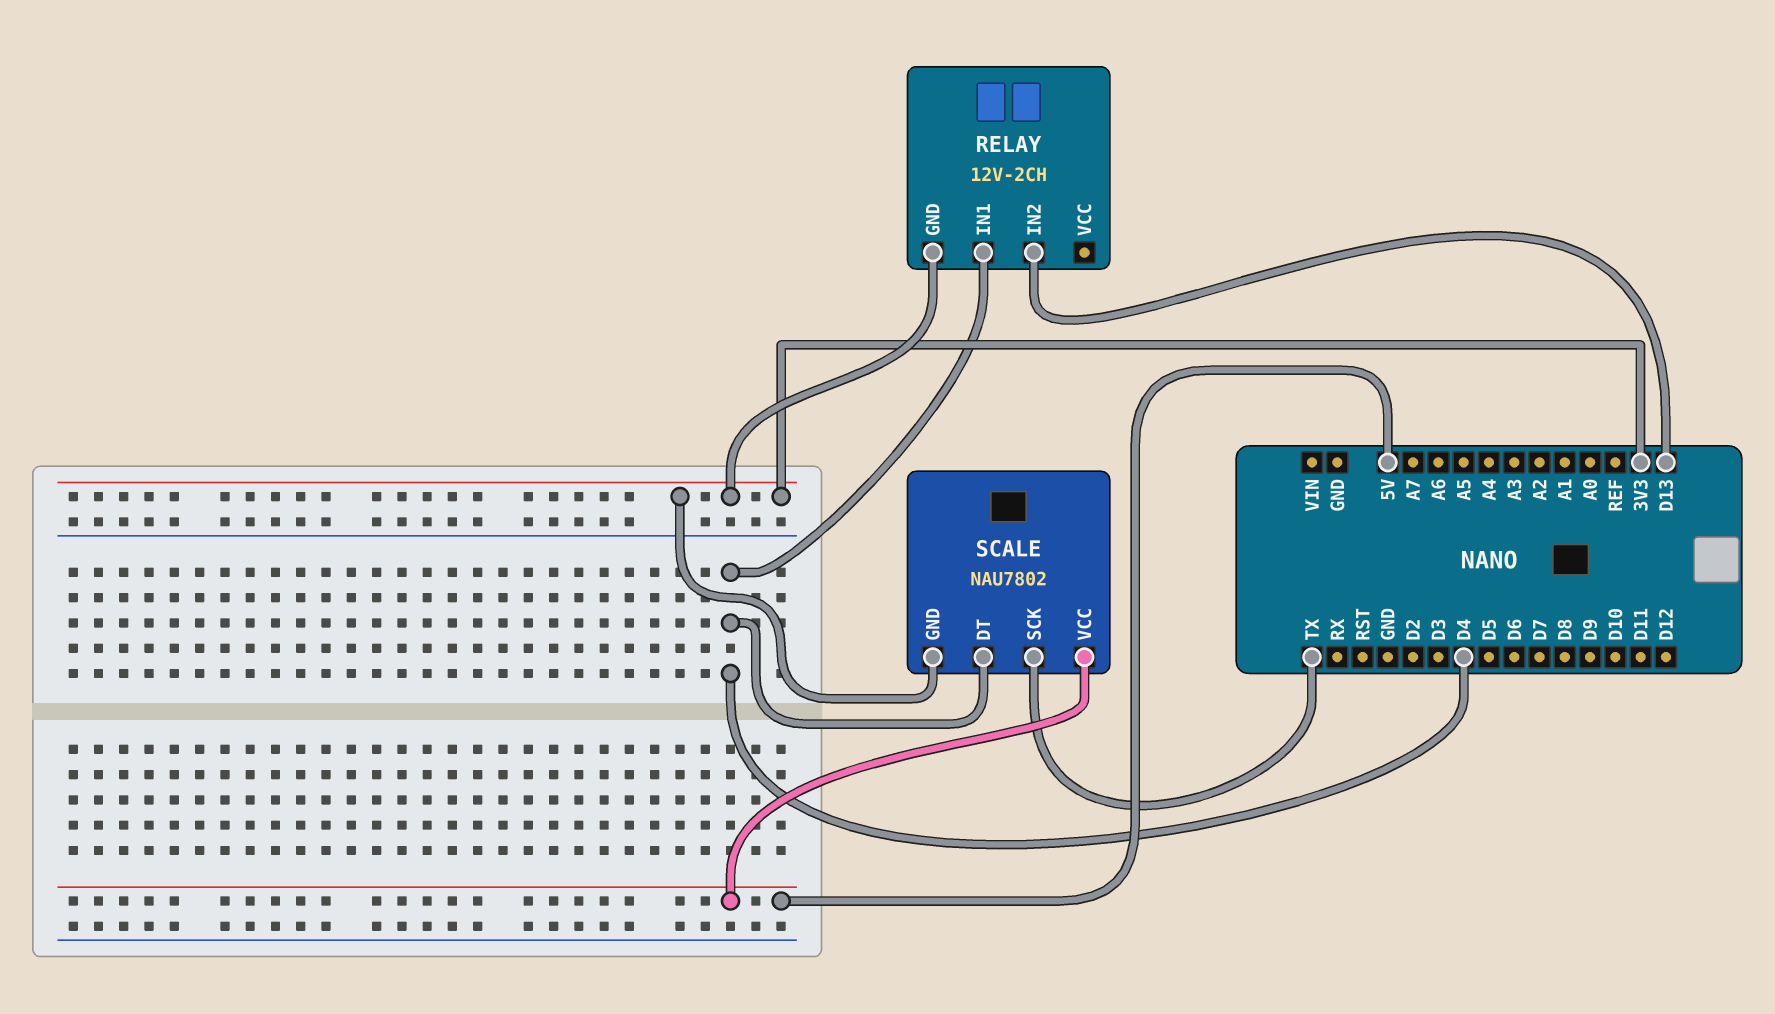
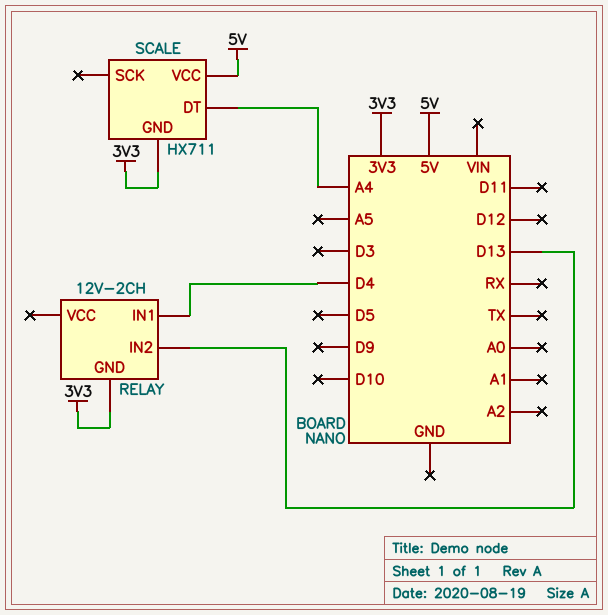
SCALE: NAU7802 -> HX711
SCALE pin DT: D4 -> A4
SCALE pin SCK: TX -> none

